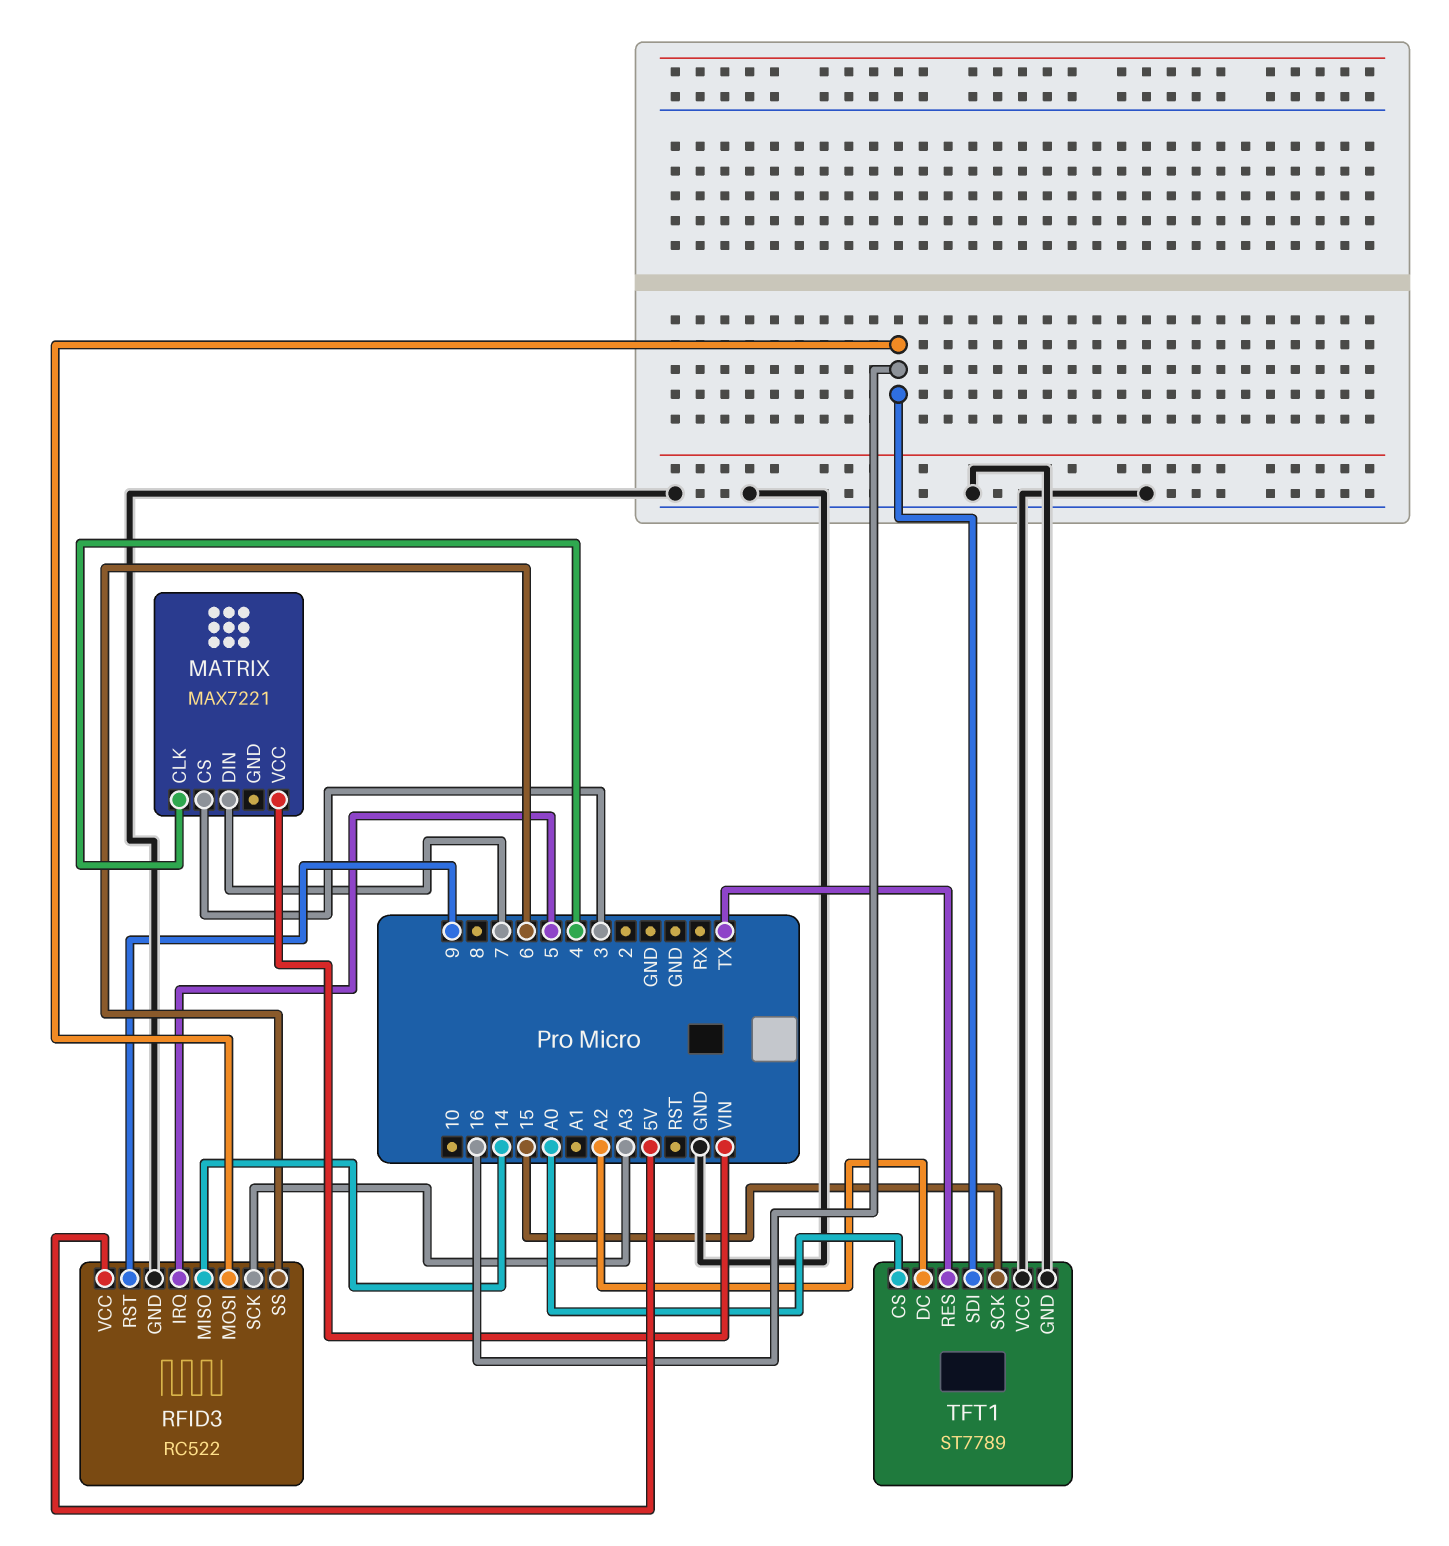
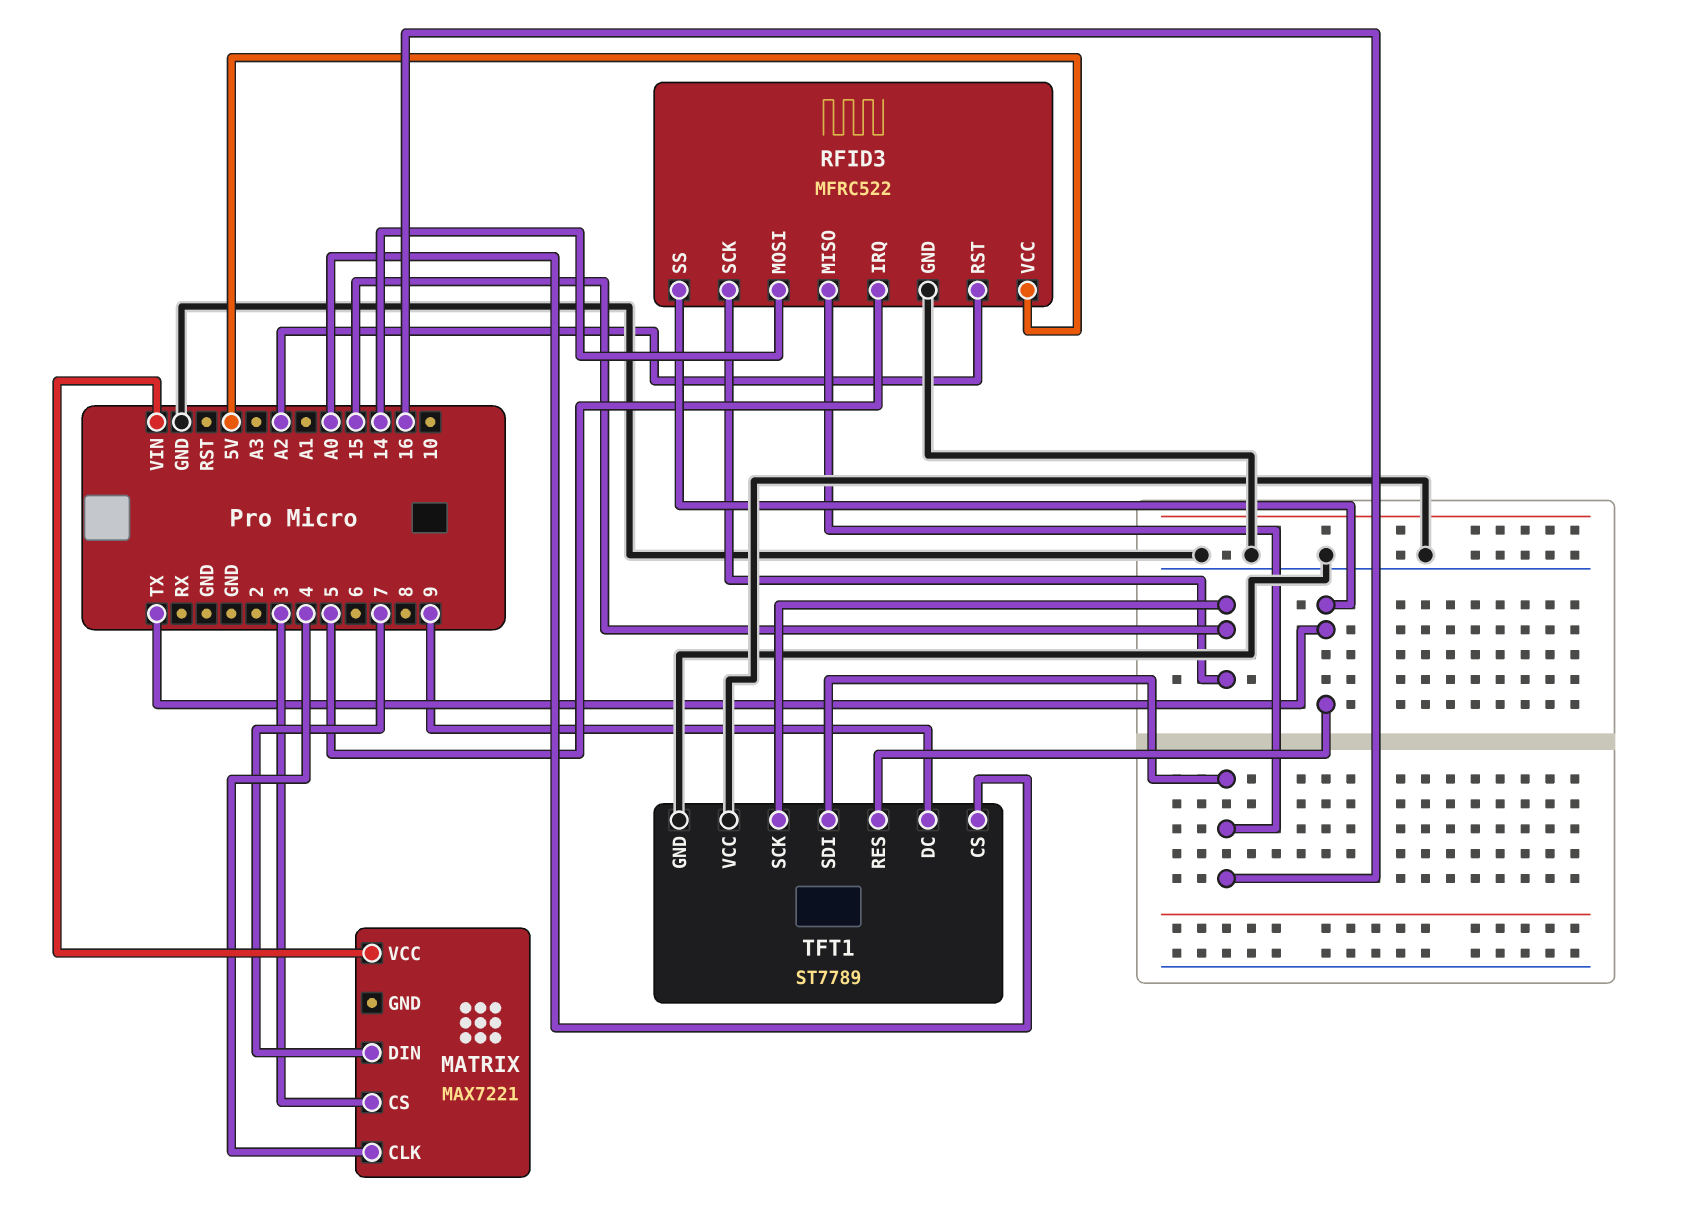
RFID3: RC522 -> MFRC522
RFID3 pin MISO: 14 -> 16
RFID3 pin MOSI: 16 -> 14
RFID3 pin RST: 9 -> A2
RFID3 pin SCK: A3 -> 15
RFID3 pin SS: 6 -> TX
TFT1 pin DC: A2 -> 9

